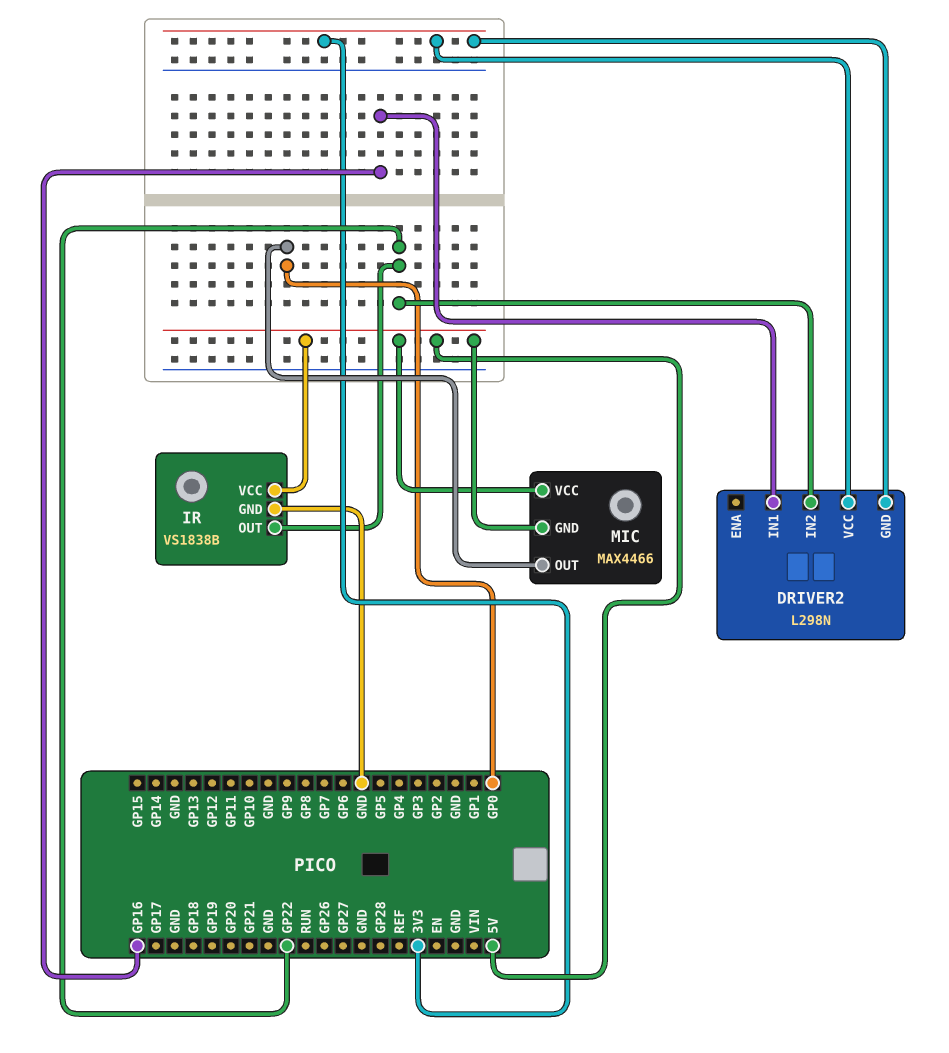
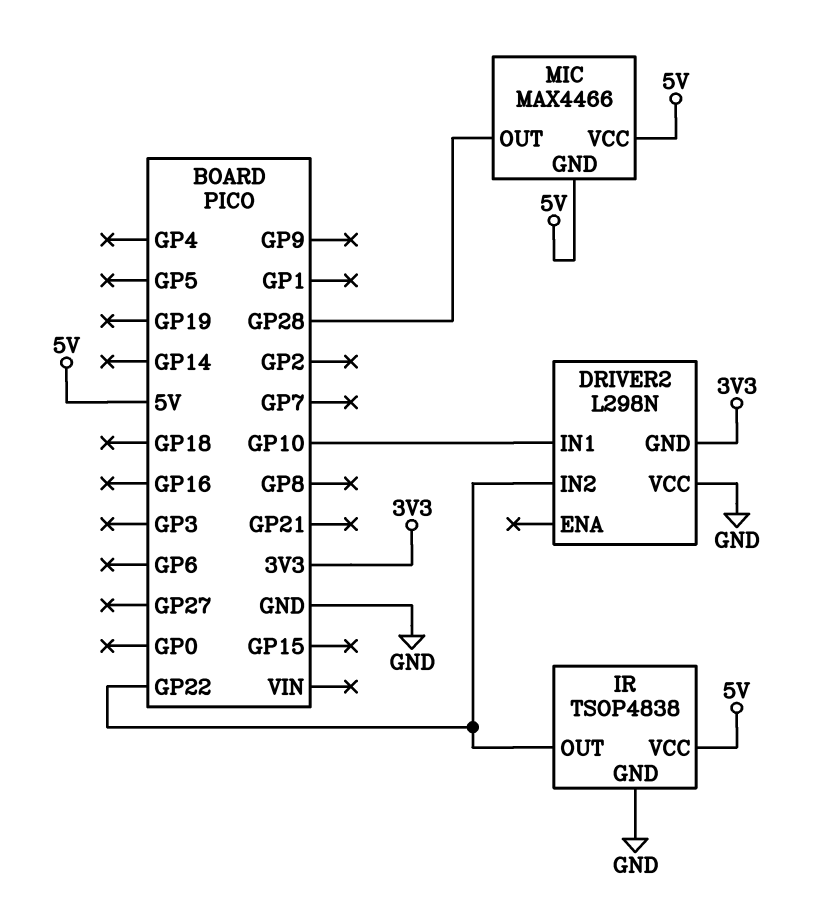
DRIVER2 pin IN1: GP16 -> GP10
DRIVER2 pin VCC: 3V3 -> GND
IR: VS1838B -> TSOP4838
MIC pin OUT: GP0 -> GP28

